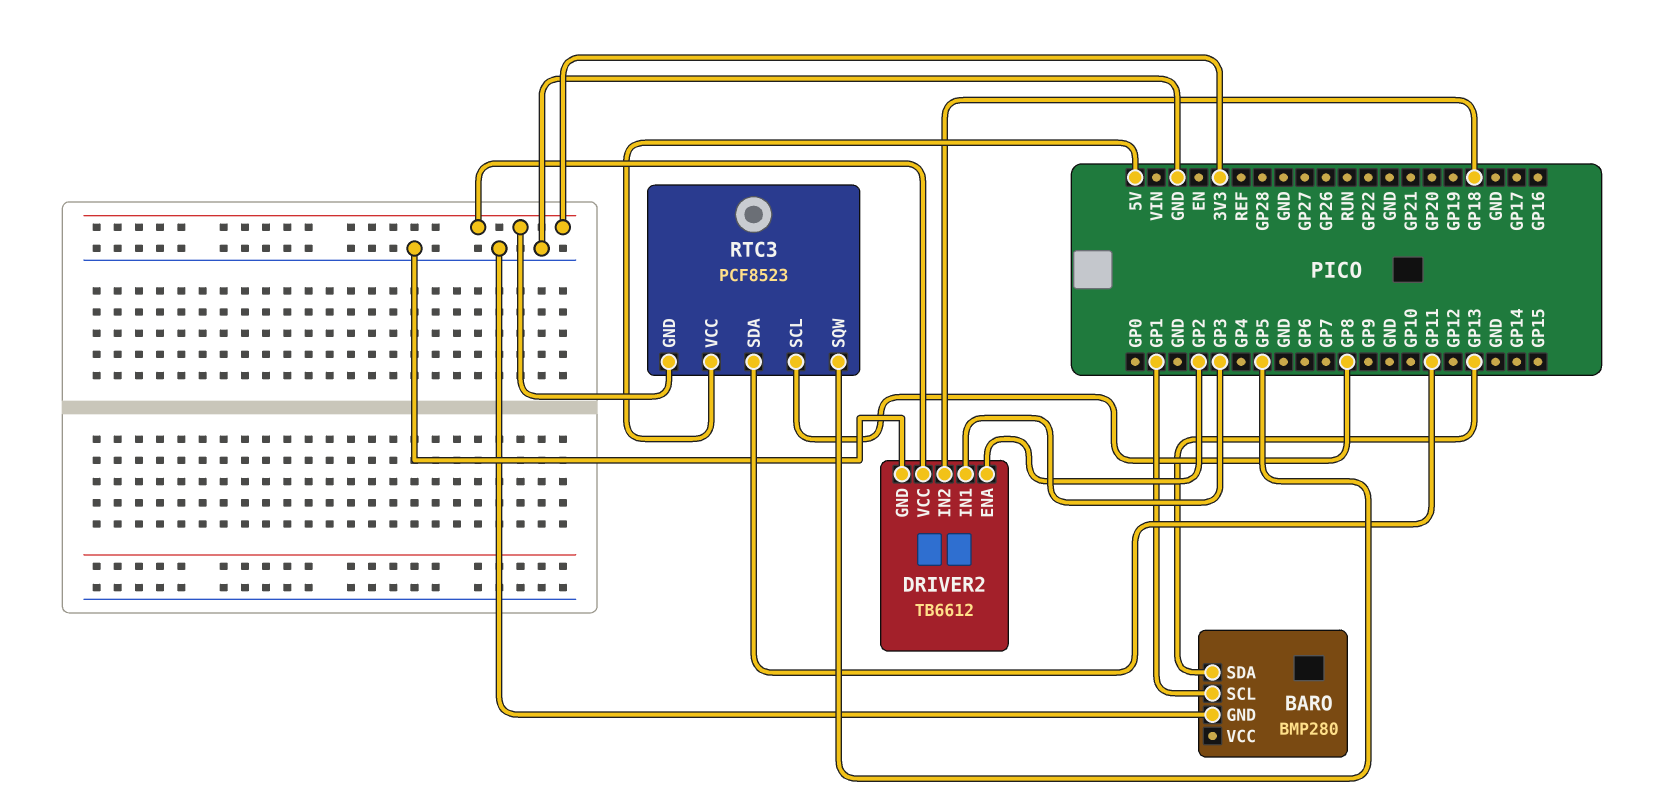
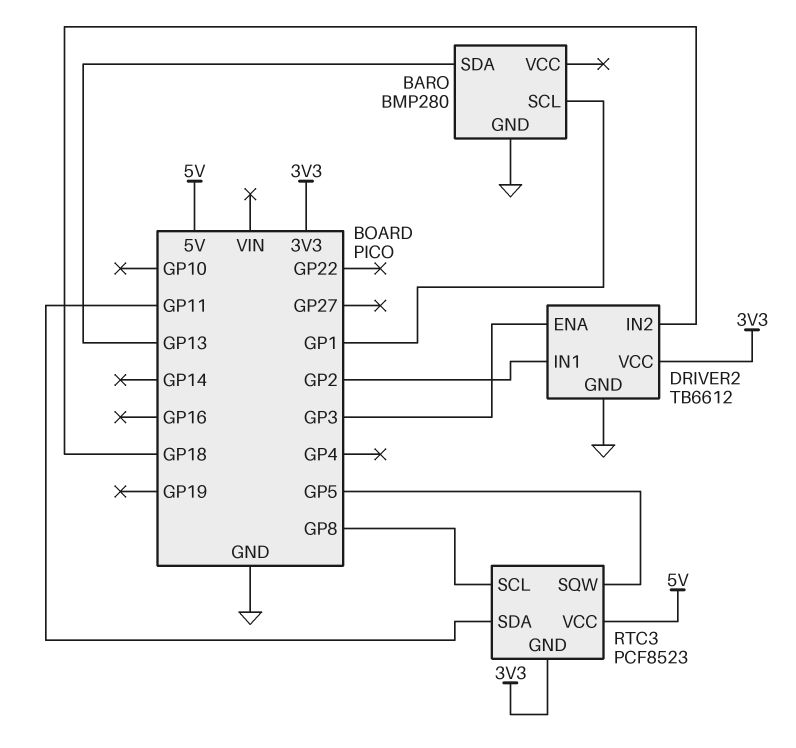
DRIVER2 pin ENA: GP2 -> GP3
DRIVER2 pin IN1: GP3 -> GP2

